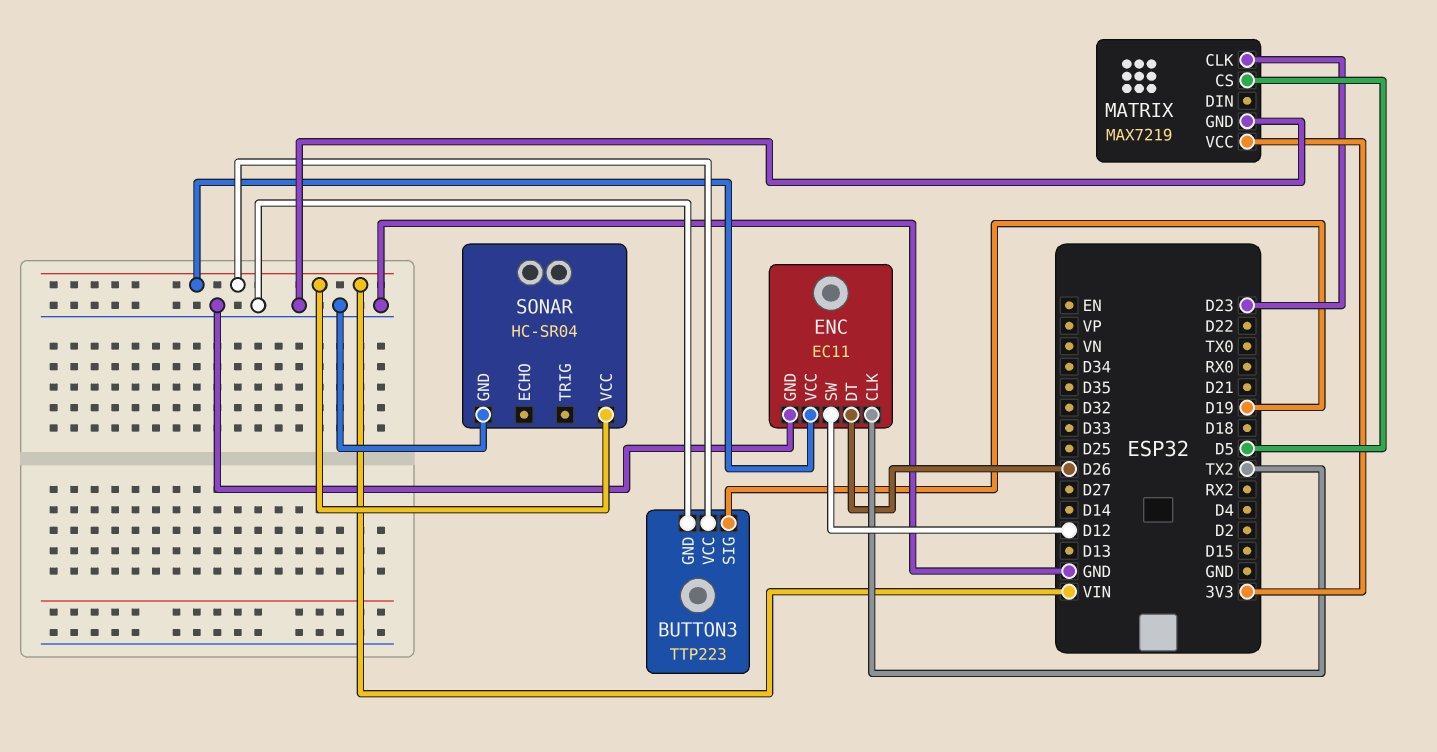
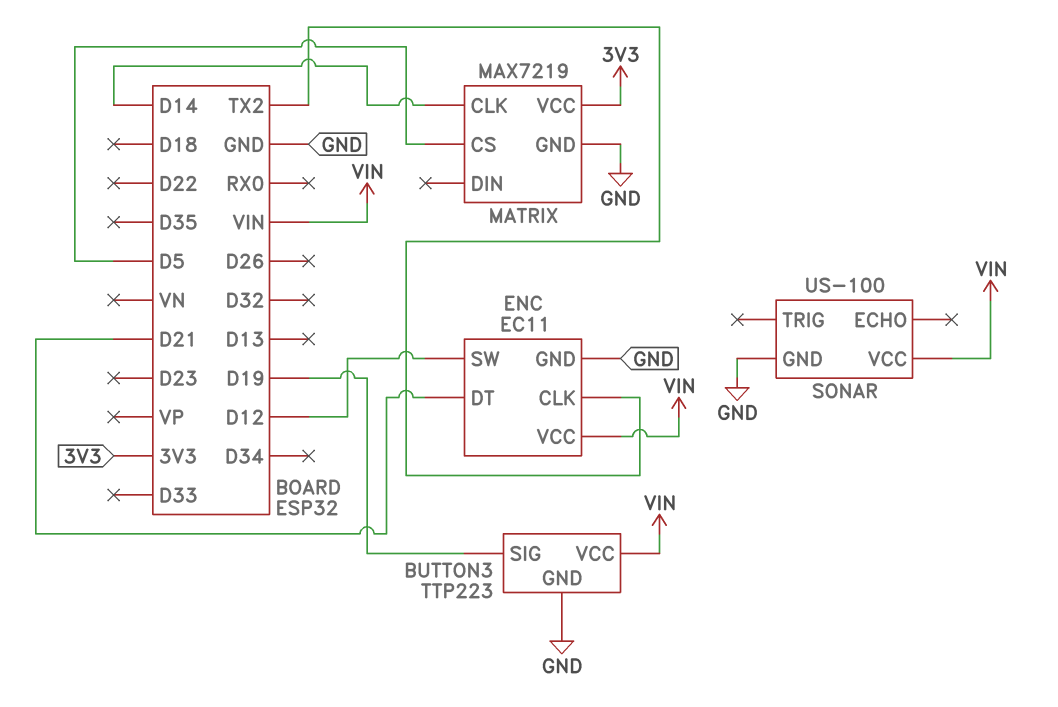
ENC pin DT: D26 -> D21
MATRIX pin CLK: D23 -> D14
SONAR: HC-SR04 -> US-100

